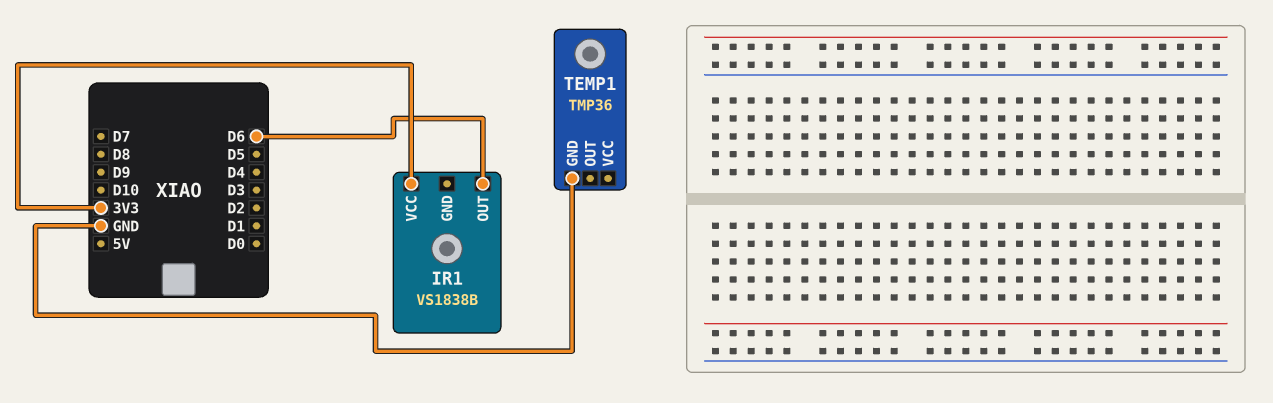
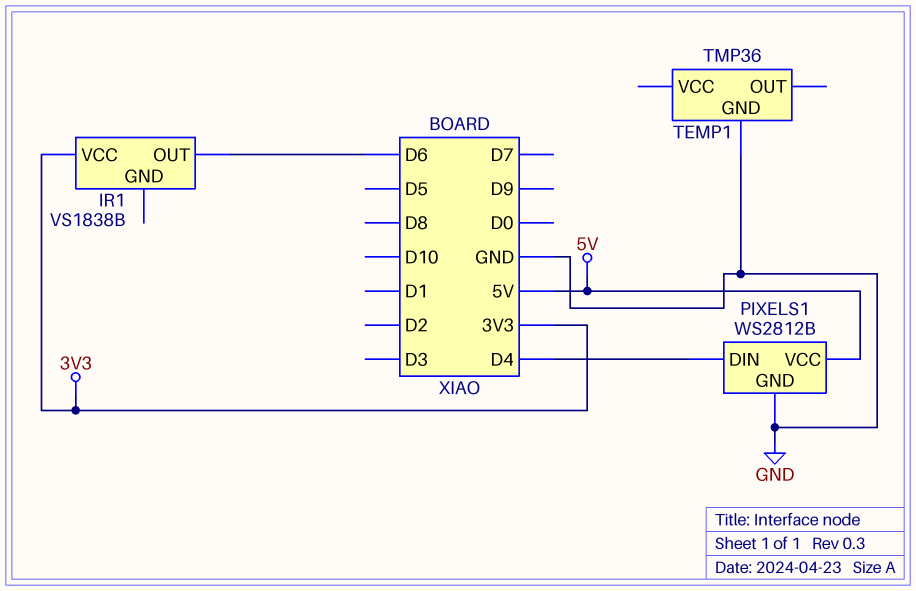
PIXELS1: none -> WS2812B
PIXELS1 pin DIN: none -> D4
PIXELS1 pin GND: none -> GND
PIXELS1 pin VCC: none -> 5V

